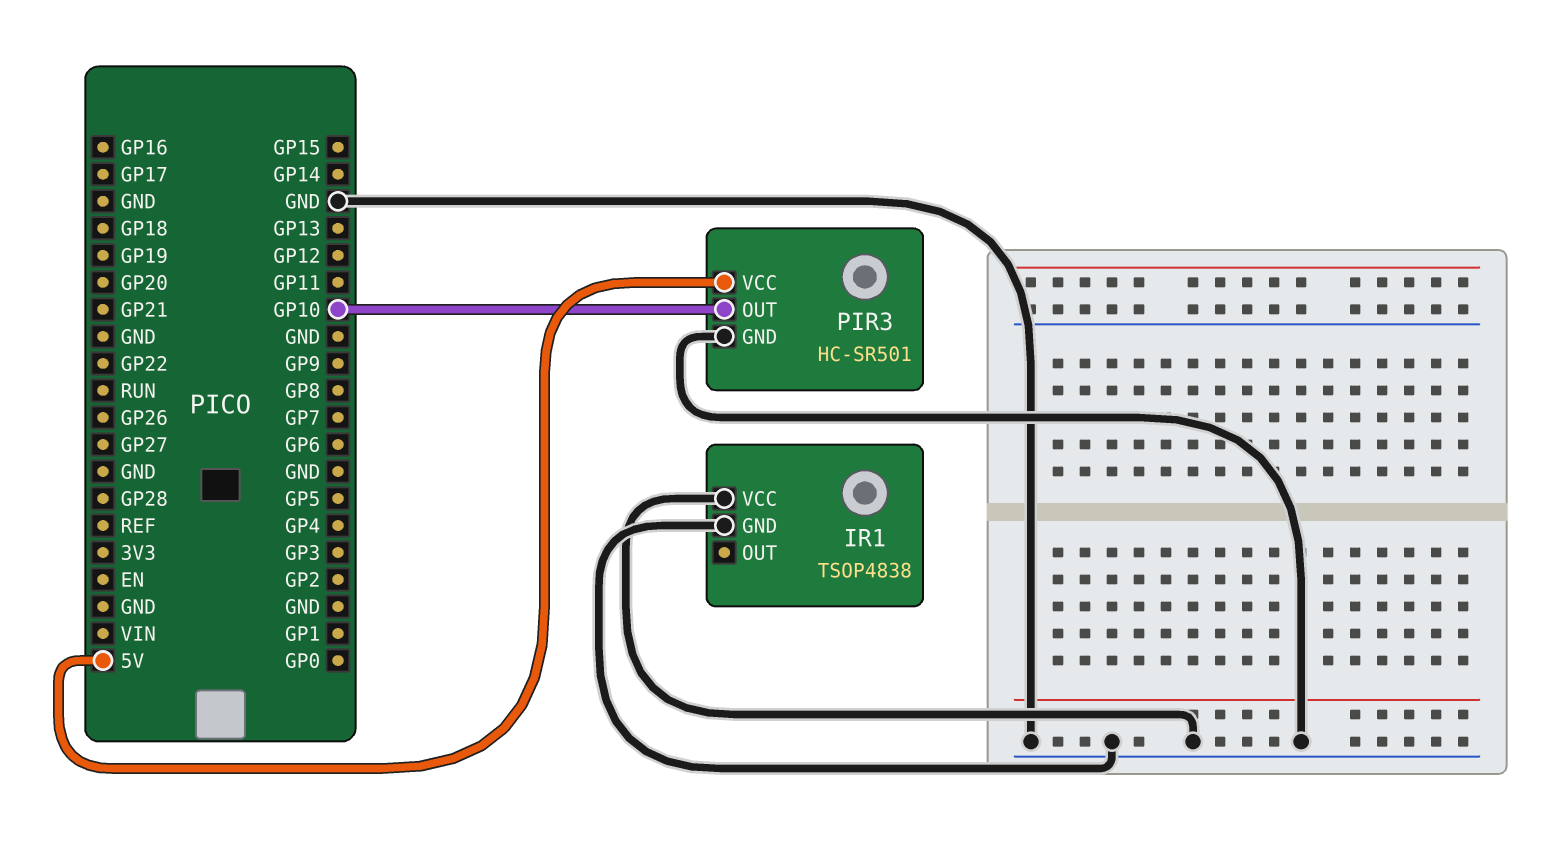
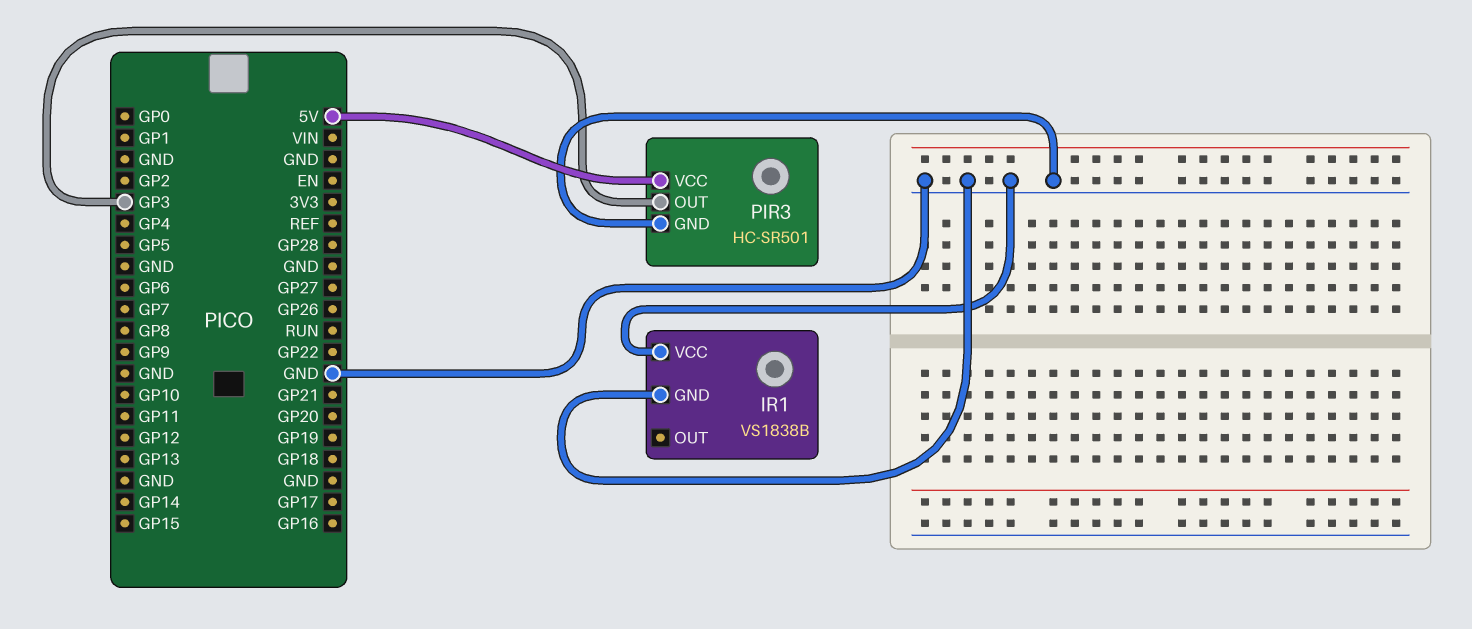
IR1: TSOP4838 -> VS1838B
PIR3 pin OUT: GP10 -> GP3

